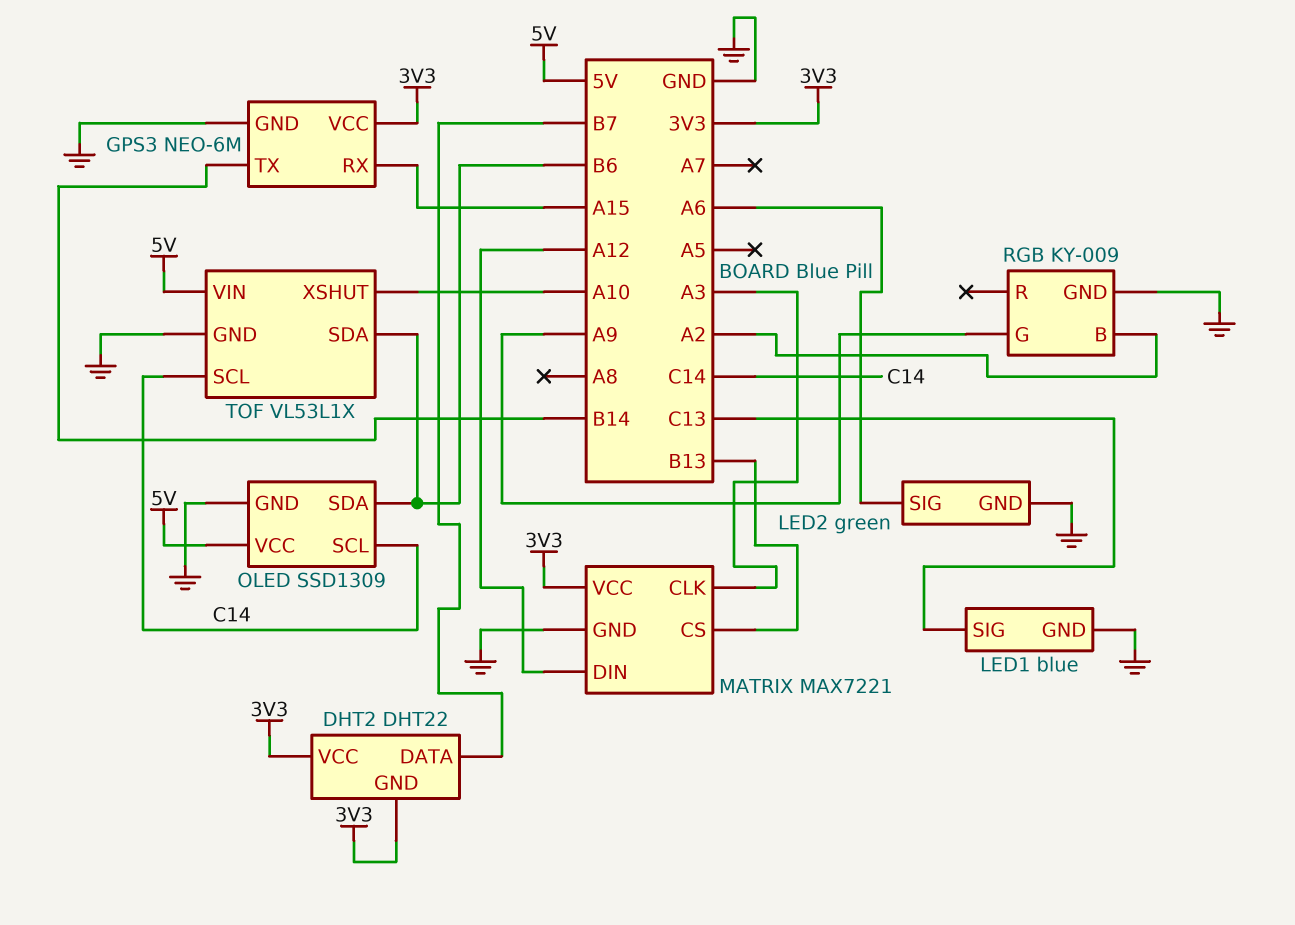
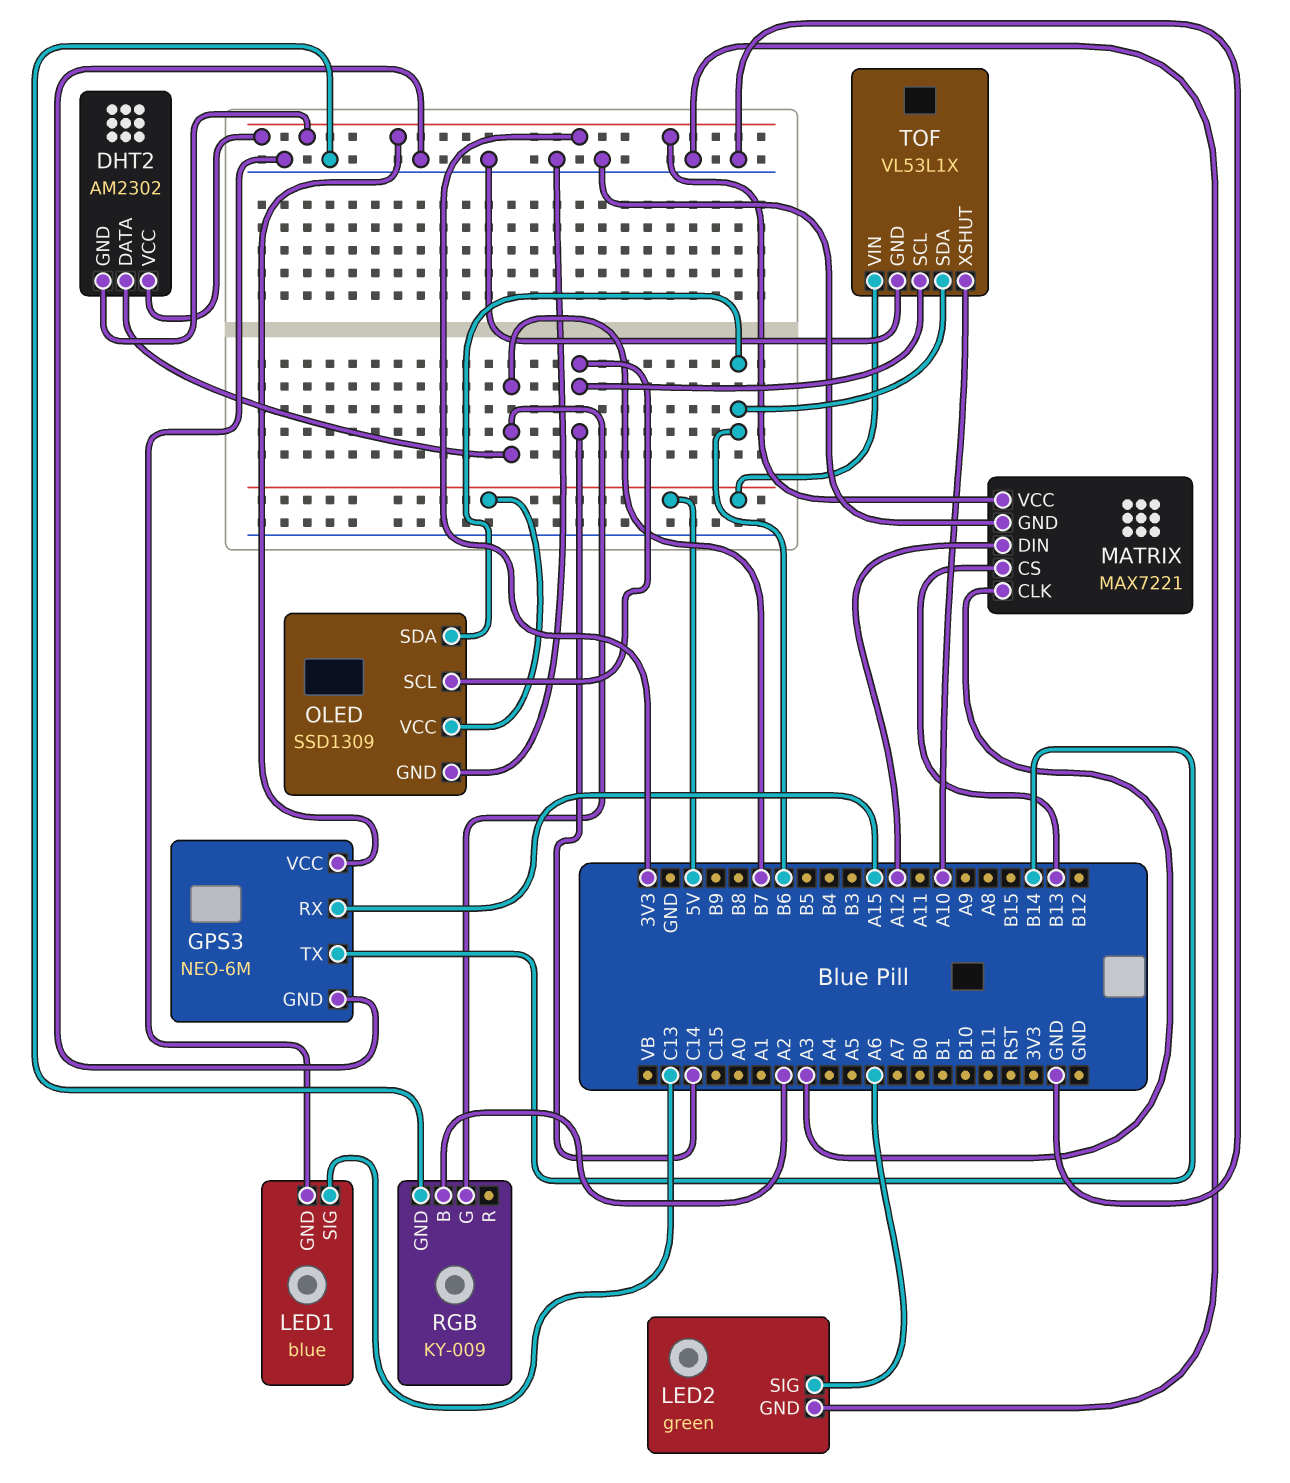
DHT2: DHT22 -> AM2302
RGB pin G: A9 -> B7

